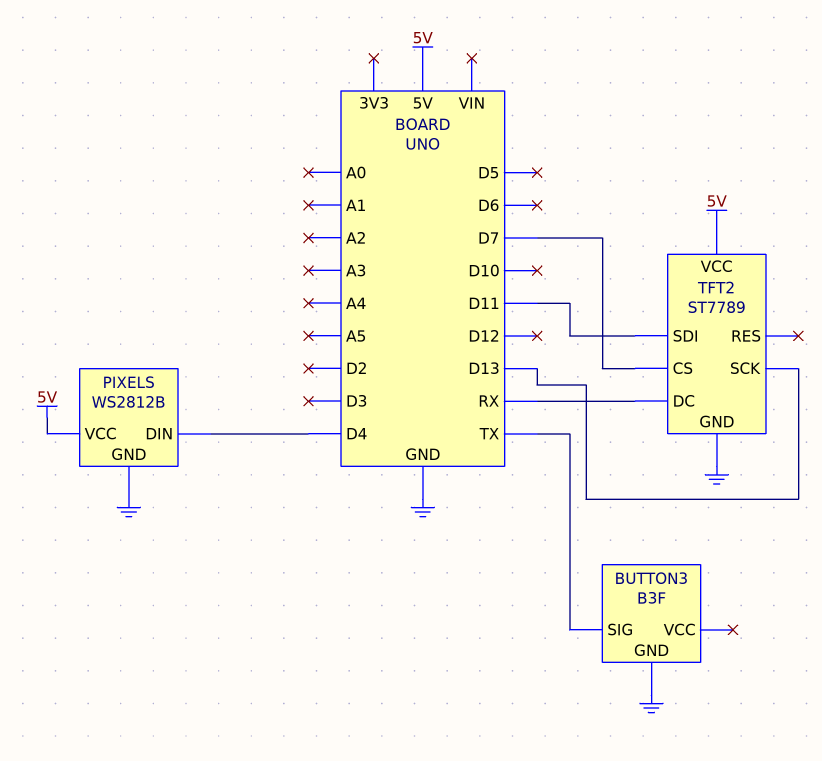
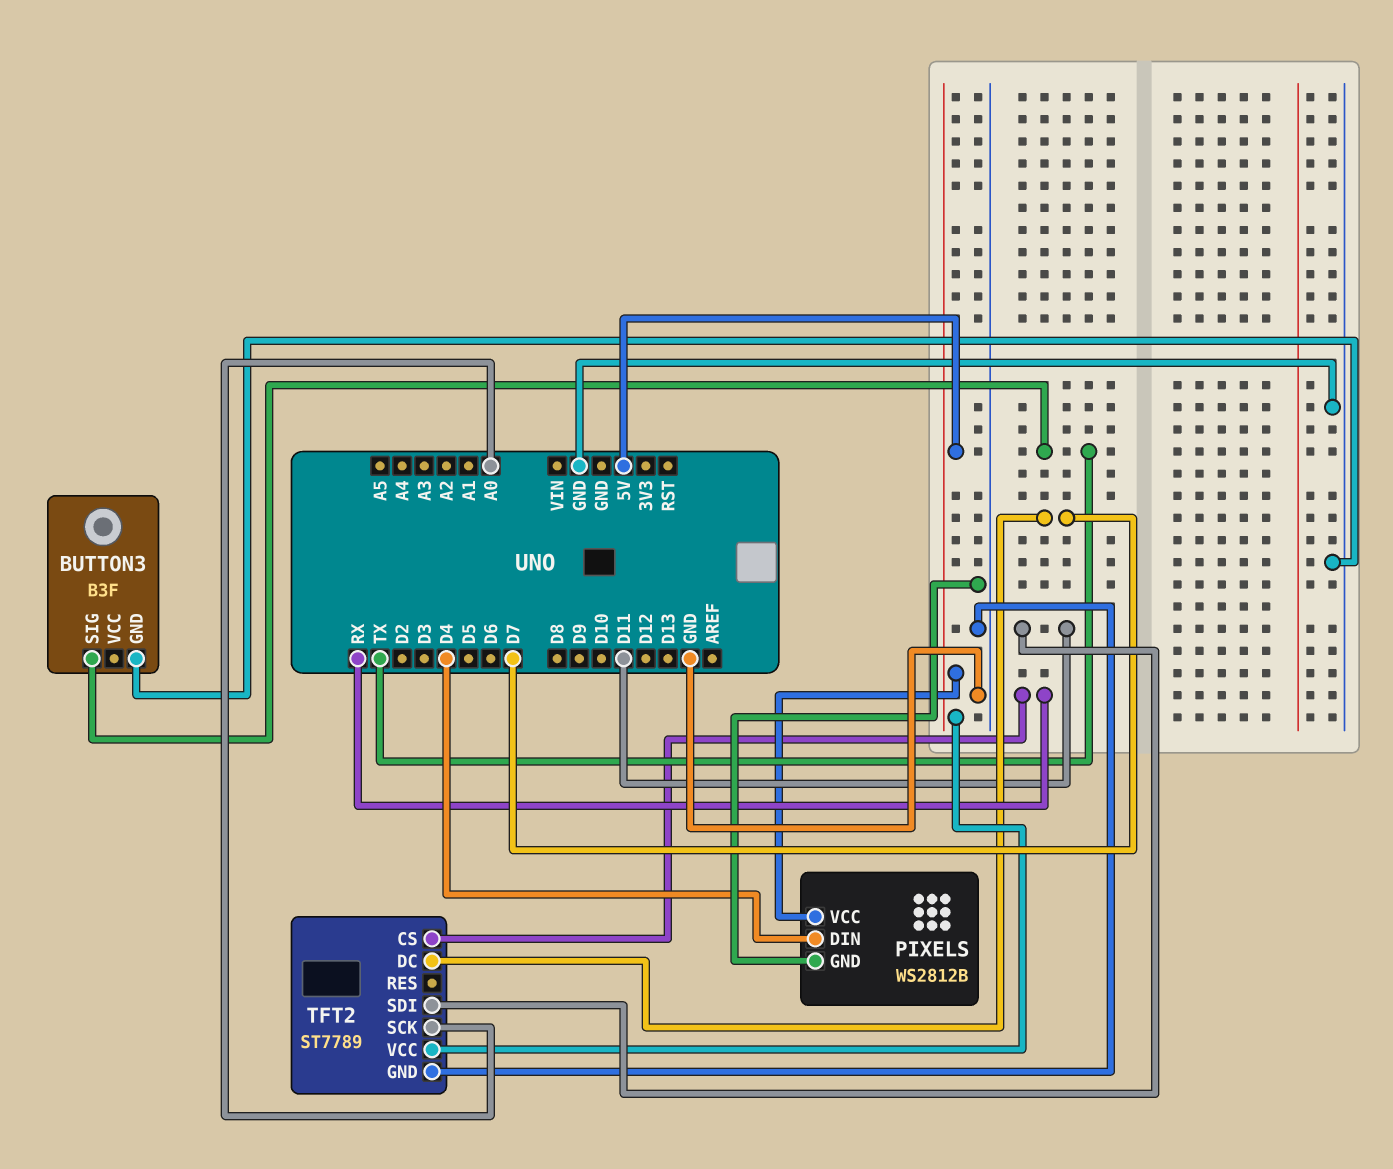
TFT2 pin CS: D7 -> RX
TFT2 pin DC: RX -> D7
TFT2 pin SCK: D13 -> A0

